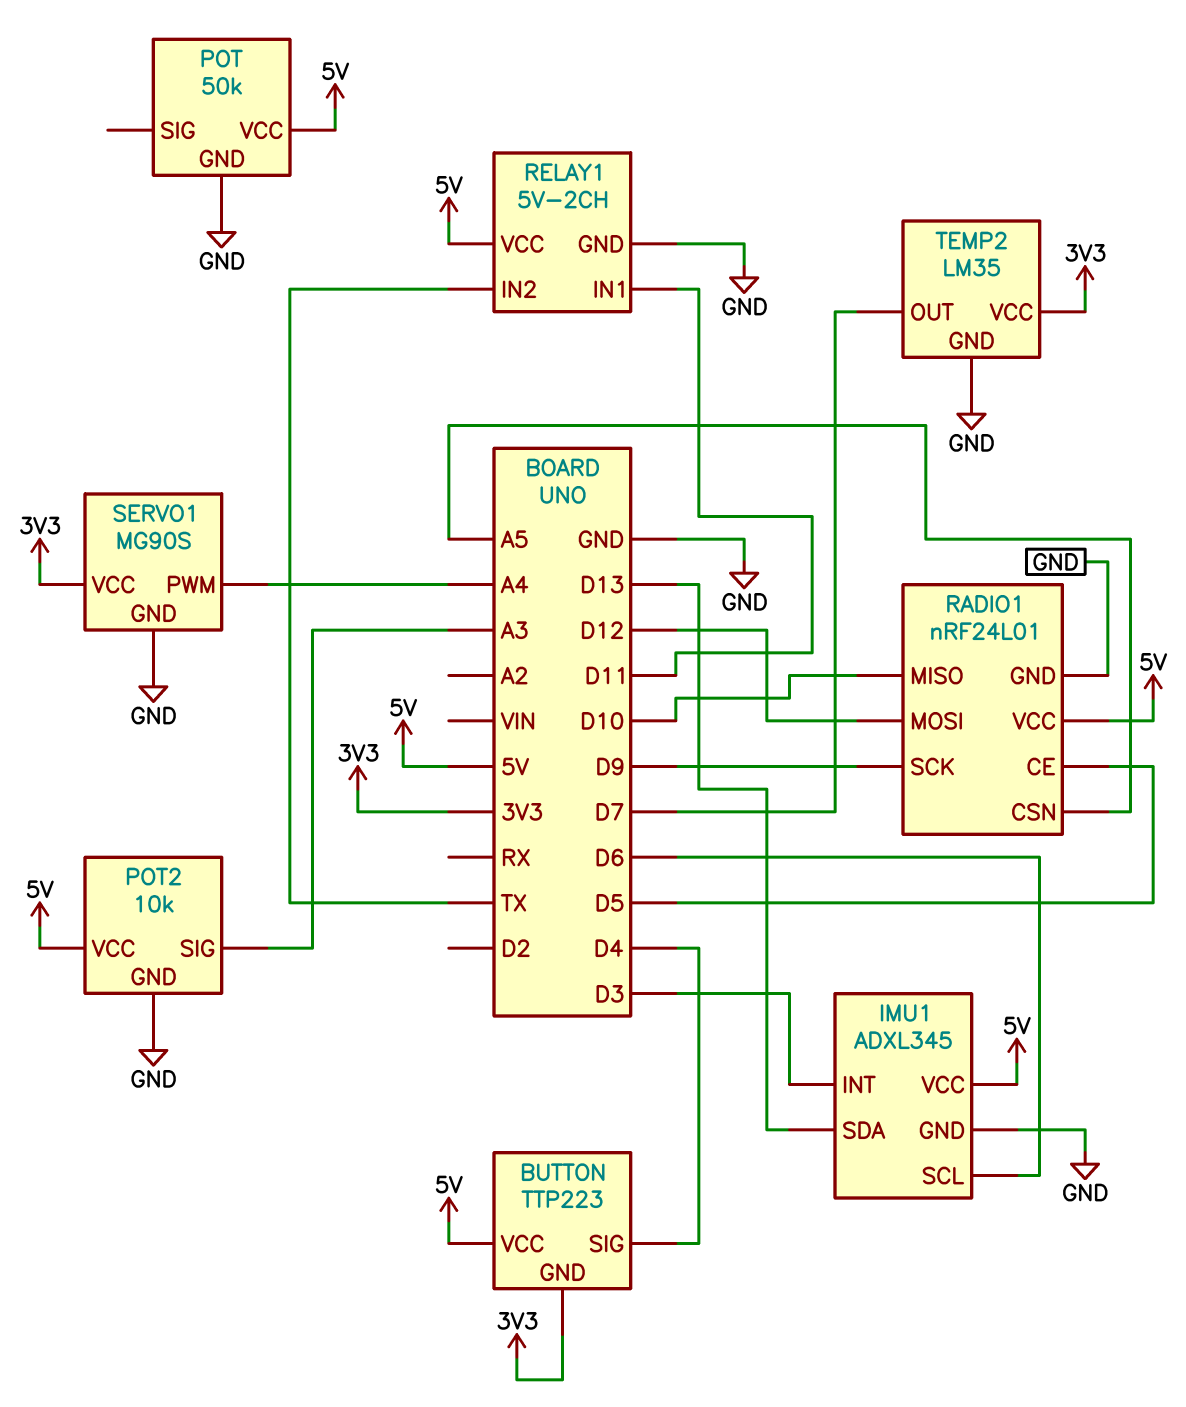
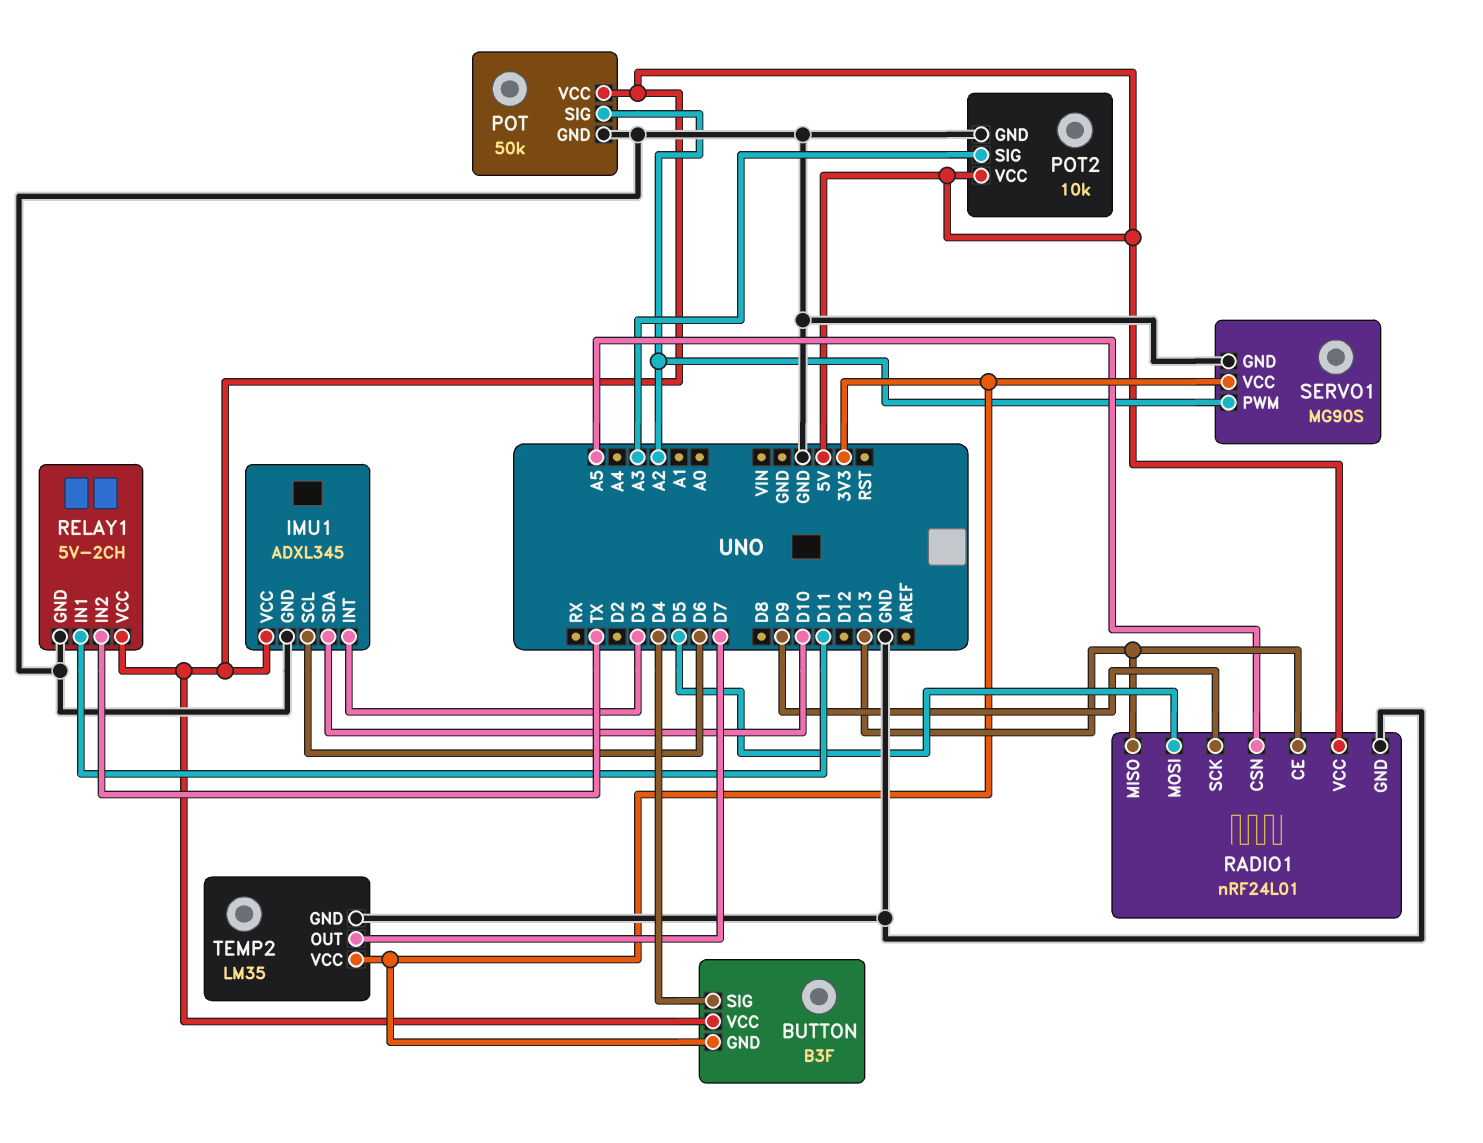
BUTTON: TTP223 -> B3F
IMU1 pin SDA: D13 -> D10
POT pin SIG: none -> A2
RADIO1 pin CE: D5 -> D13
RADIO1 pin MISO: D10 -> D13
RADIO1 pin MOSI: D12 -> D5
SERVO1 pin PWM: A4 -> A2

